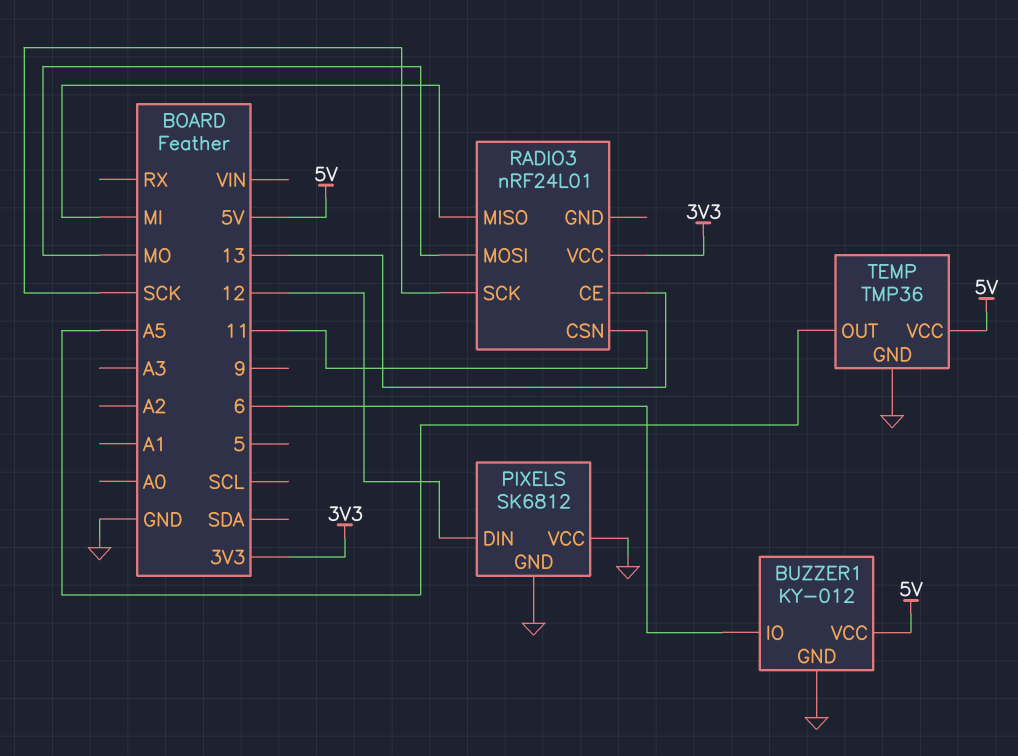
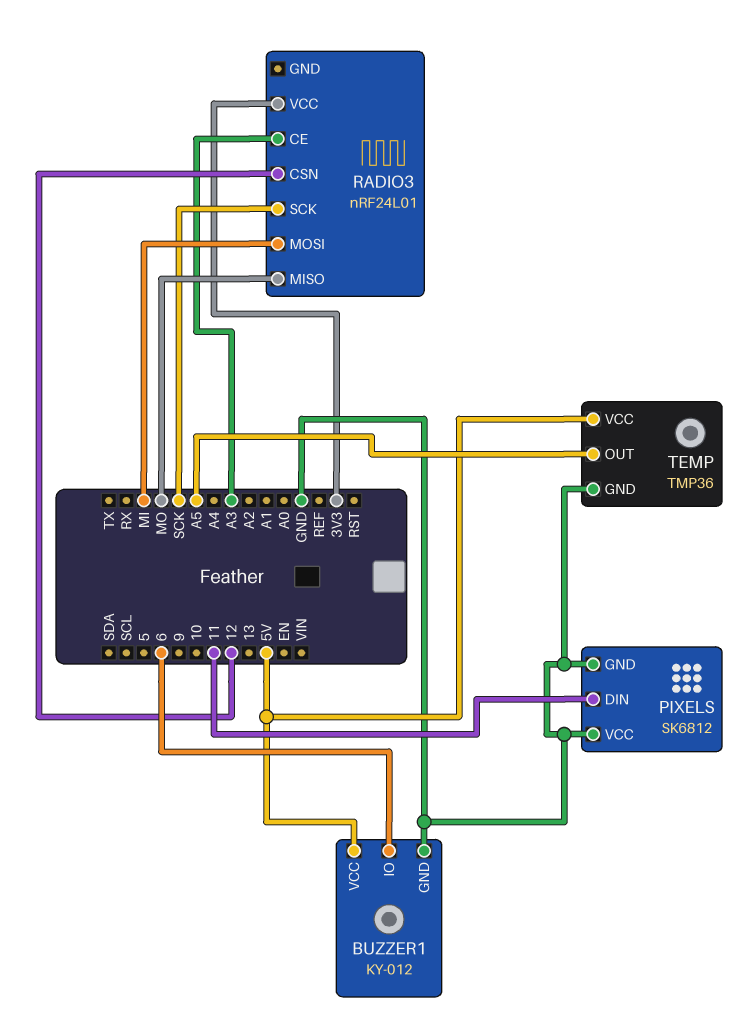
PIXELS pin DIN: 12 -> 11
RADIO3 pin CE: 13 -> A3
RADIO3 pin CSN: 11 -> 12
RADIO3 pin MISO: MI -> MO
RADIO3 pin MOSI: MO -> MI

